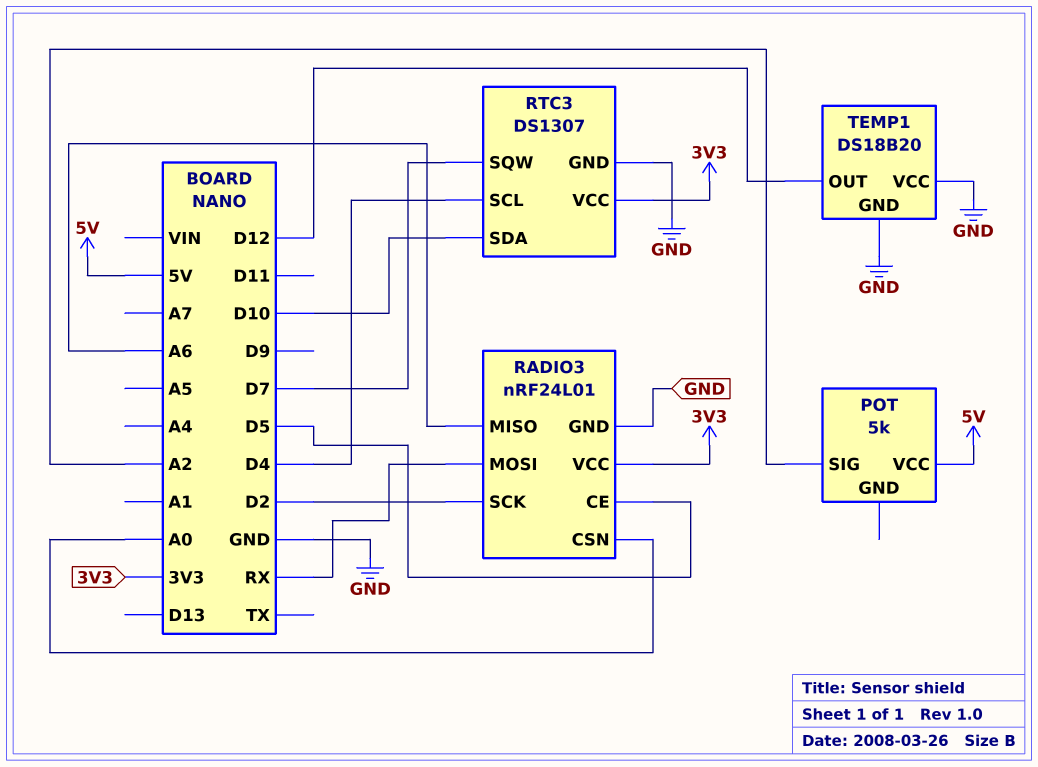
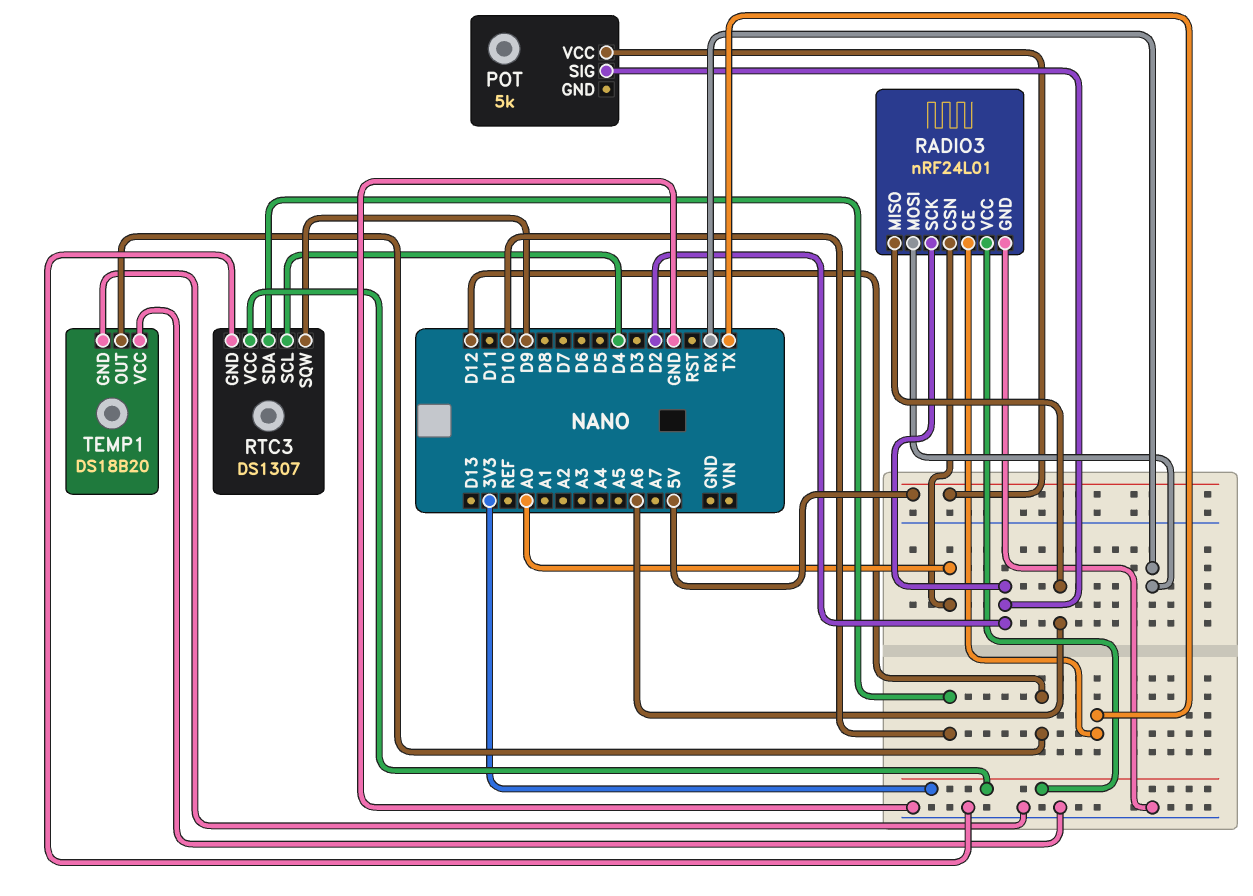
POT pin SIG: A2 -> D2
RADIO3 pin CE: D5 -> TX
RTC3 pin SQW: D7 -> D9

